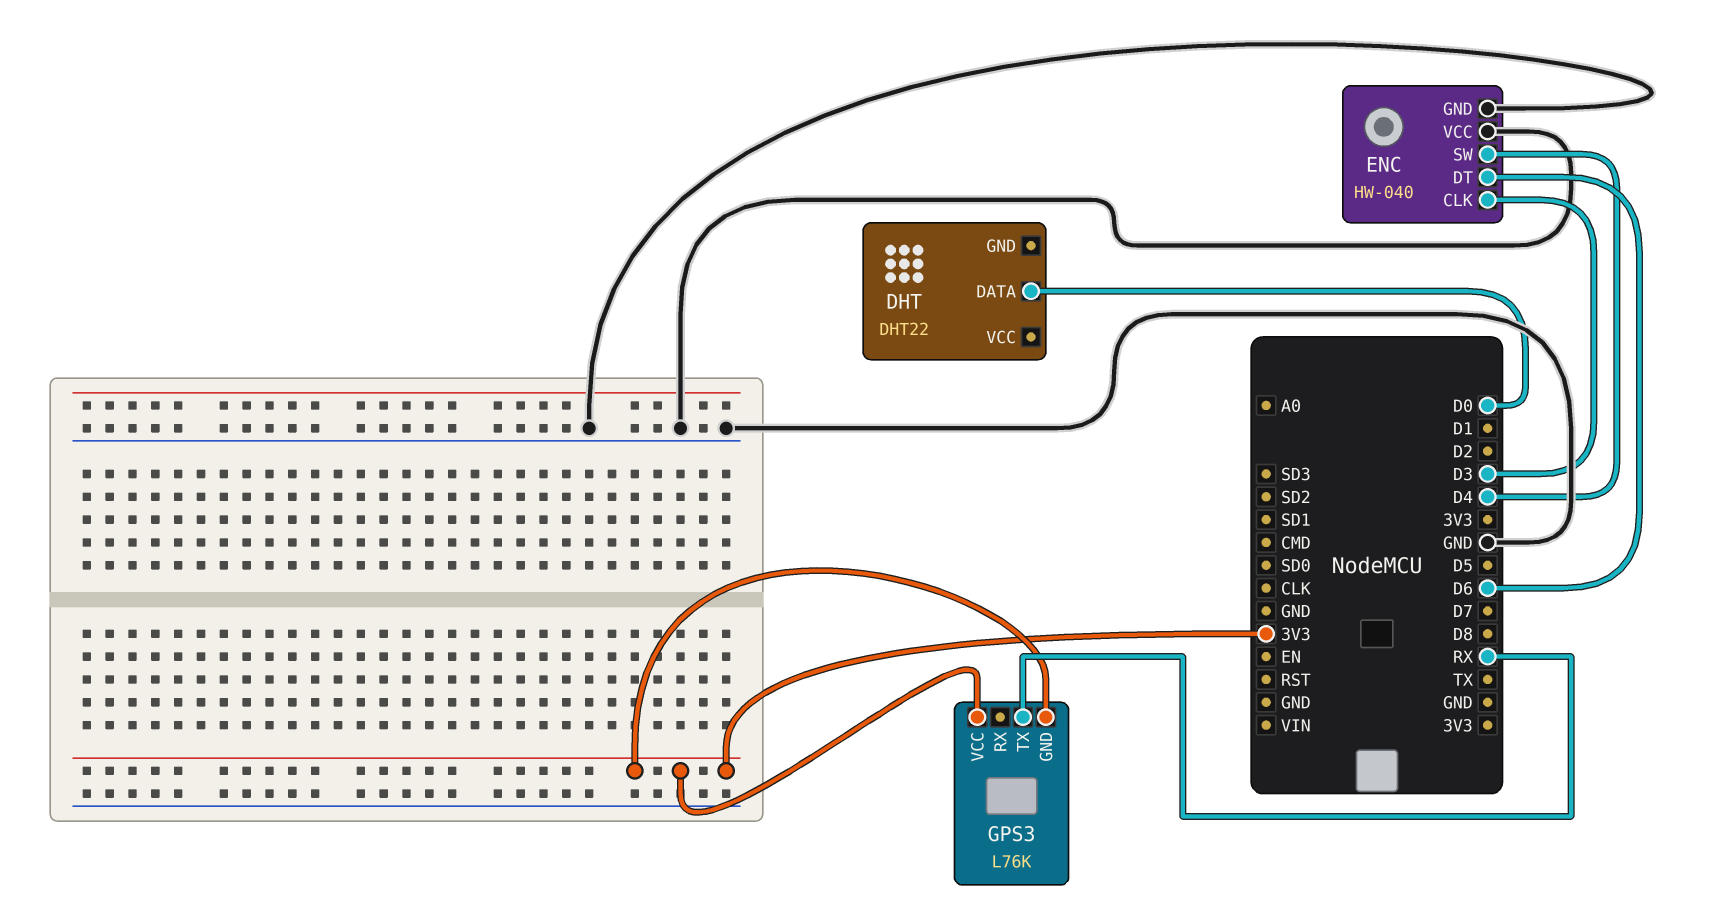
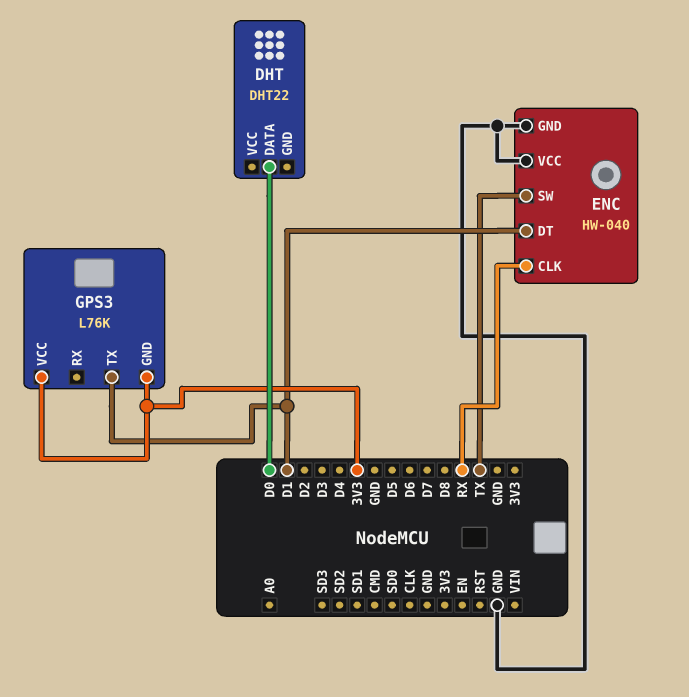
ENC pin CLK: D3 -> RX
ENC pin DT: D6 -> D1
ENC pin SW: D4 -> TX
GPS3 pin TX: RX -> D1

